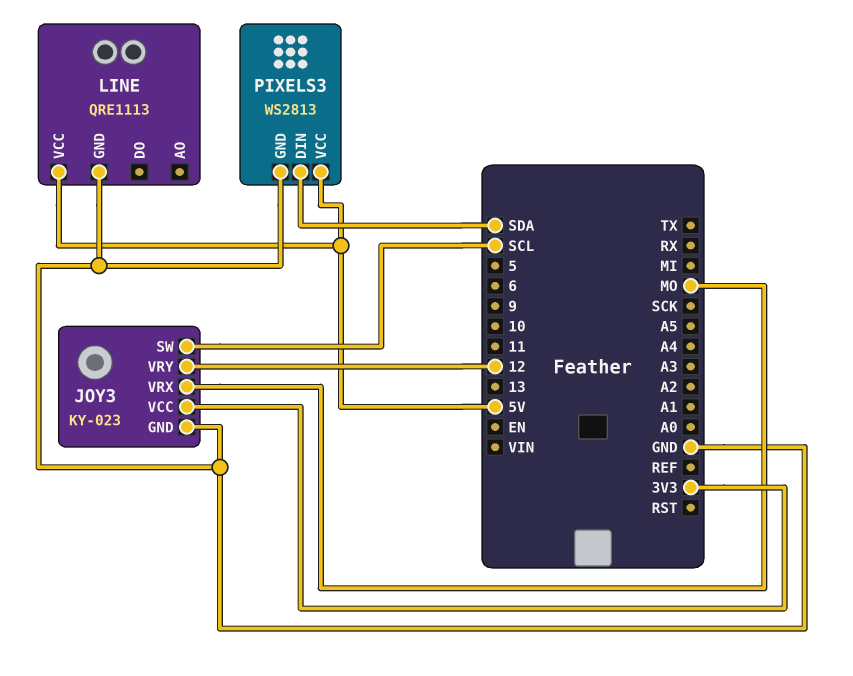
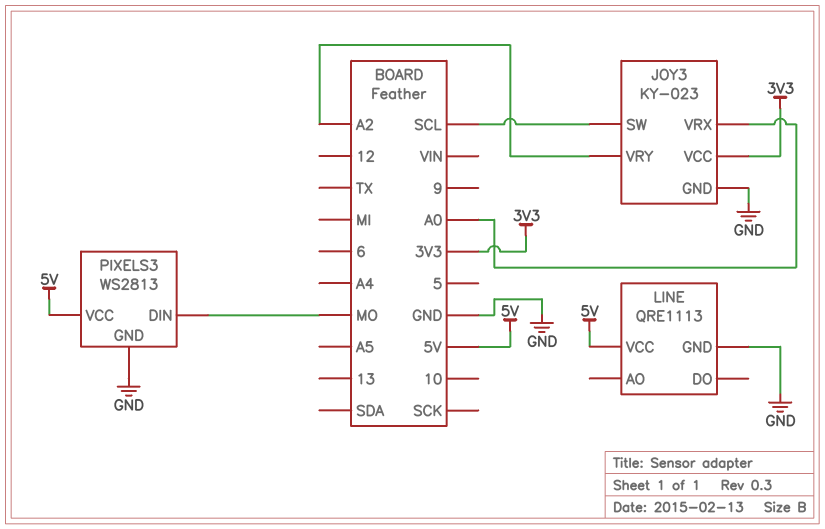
JOY3 pin VRX: MO -> A0
JOY3 pin VRY: 12 -> A2
PIXELS3 pin DIN: SDA -> MO

